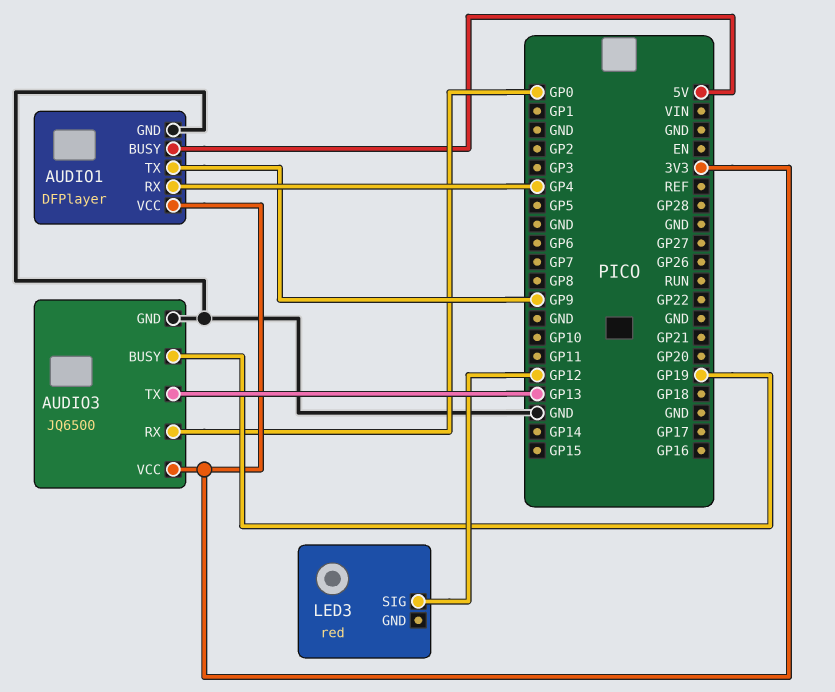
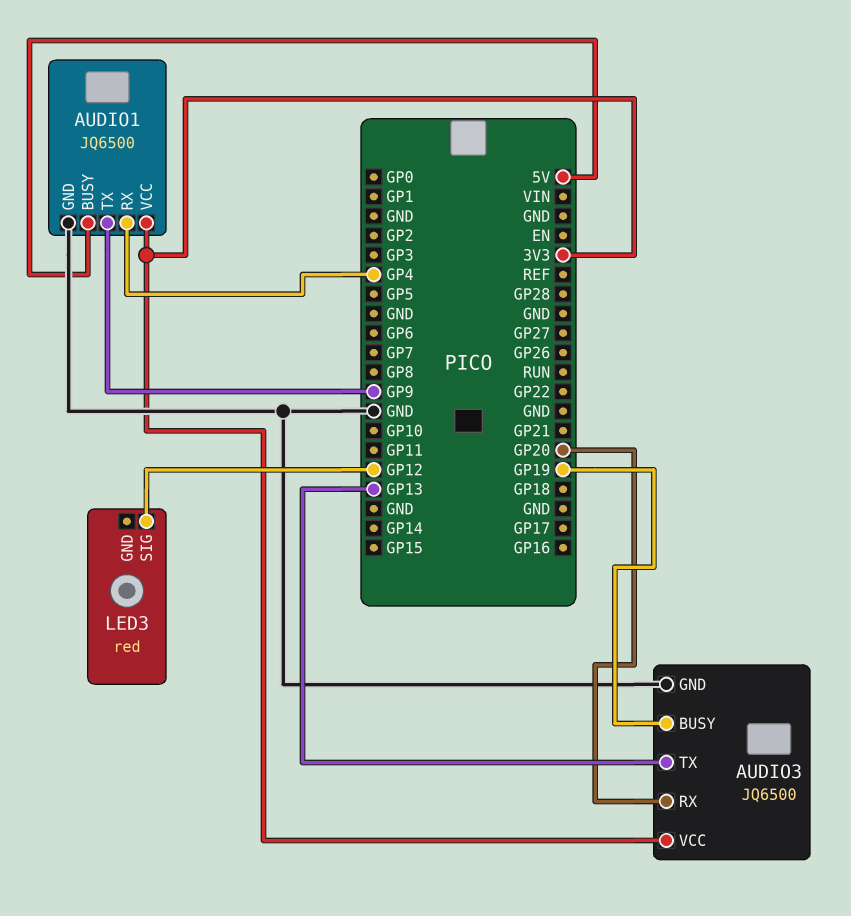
AUDIO1: DFPlayer -> JQ6500
AUDIO3 pin RX: GP0 -> GP20

